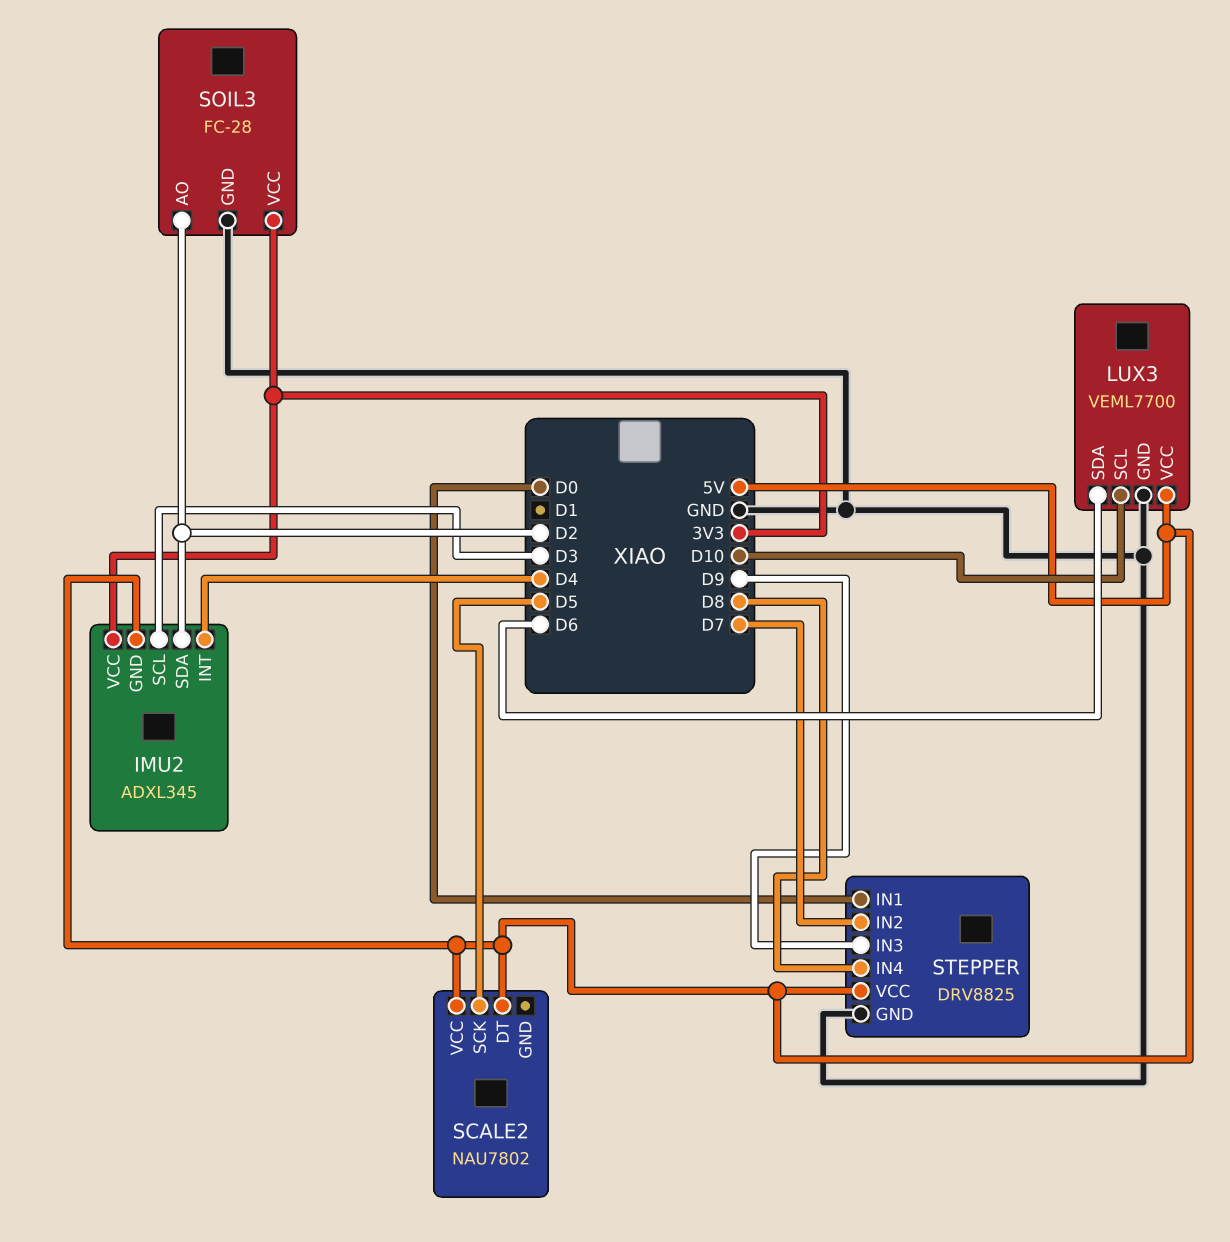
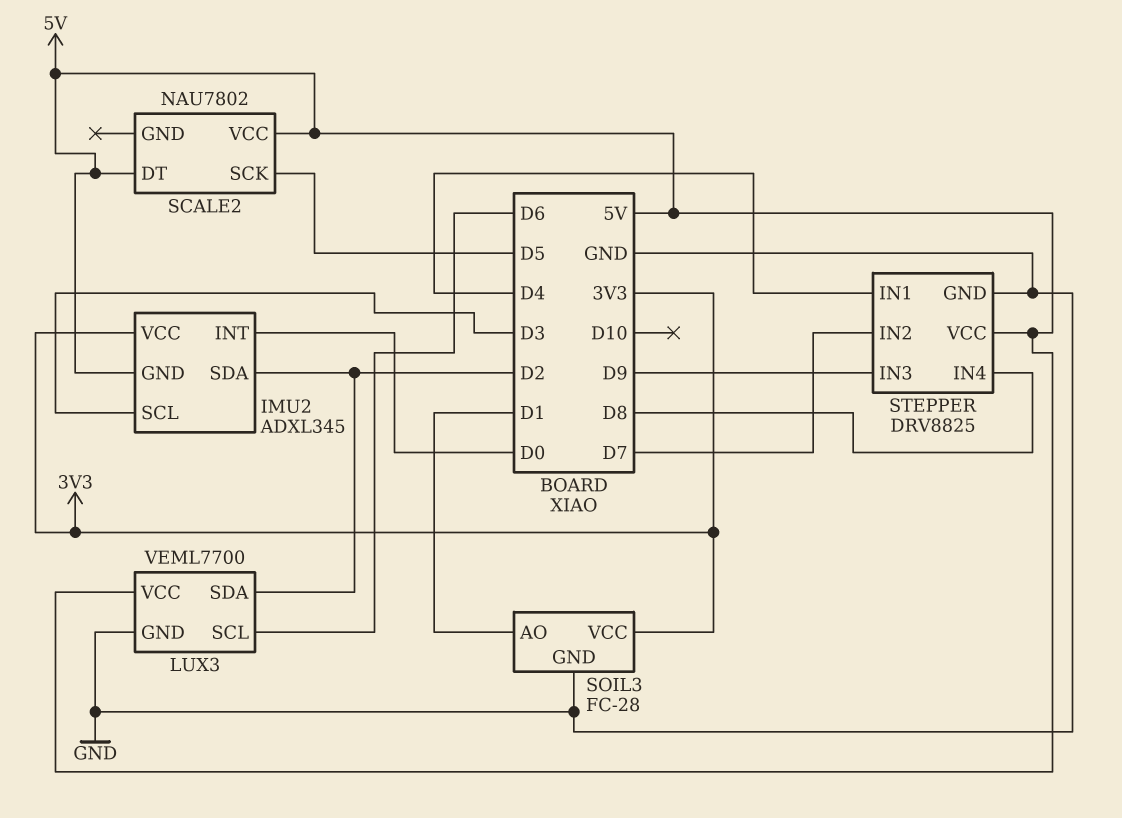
IMU2 pin INT: D4 -> D0
LUX3 pin SCL: D10 -> D6
LUX3 pin SDA: D6 -> D2
SOIL3 pin AO: D2 -> D1
STEPPER pin IN1: D0 -> D4

